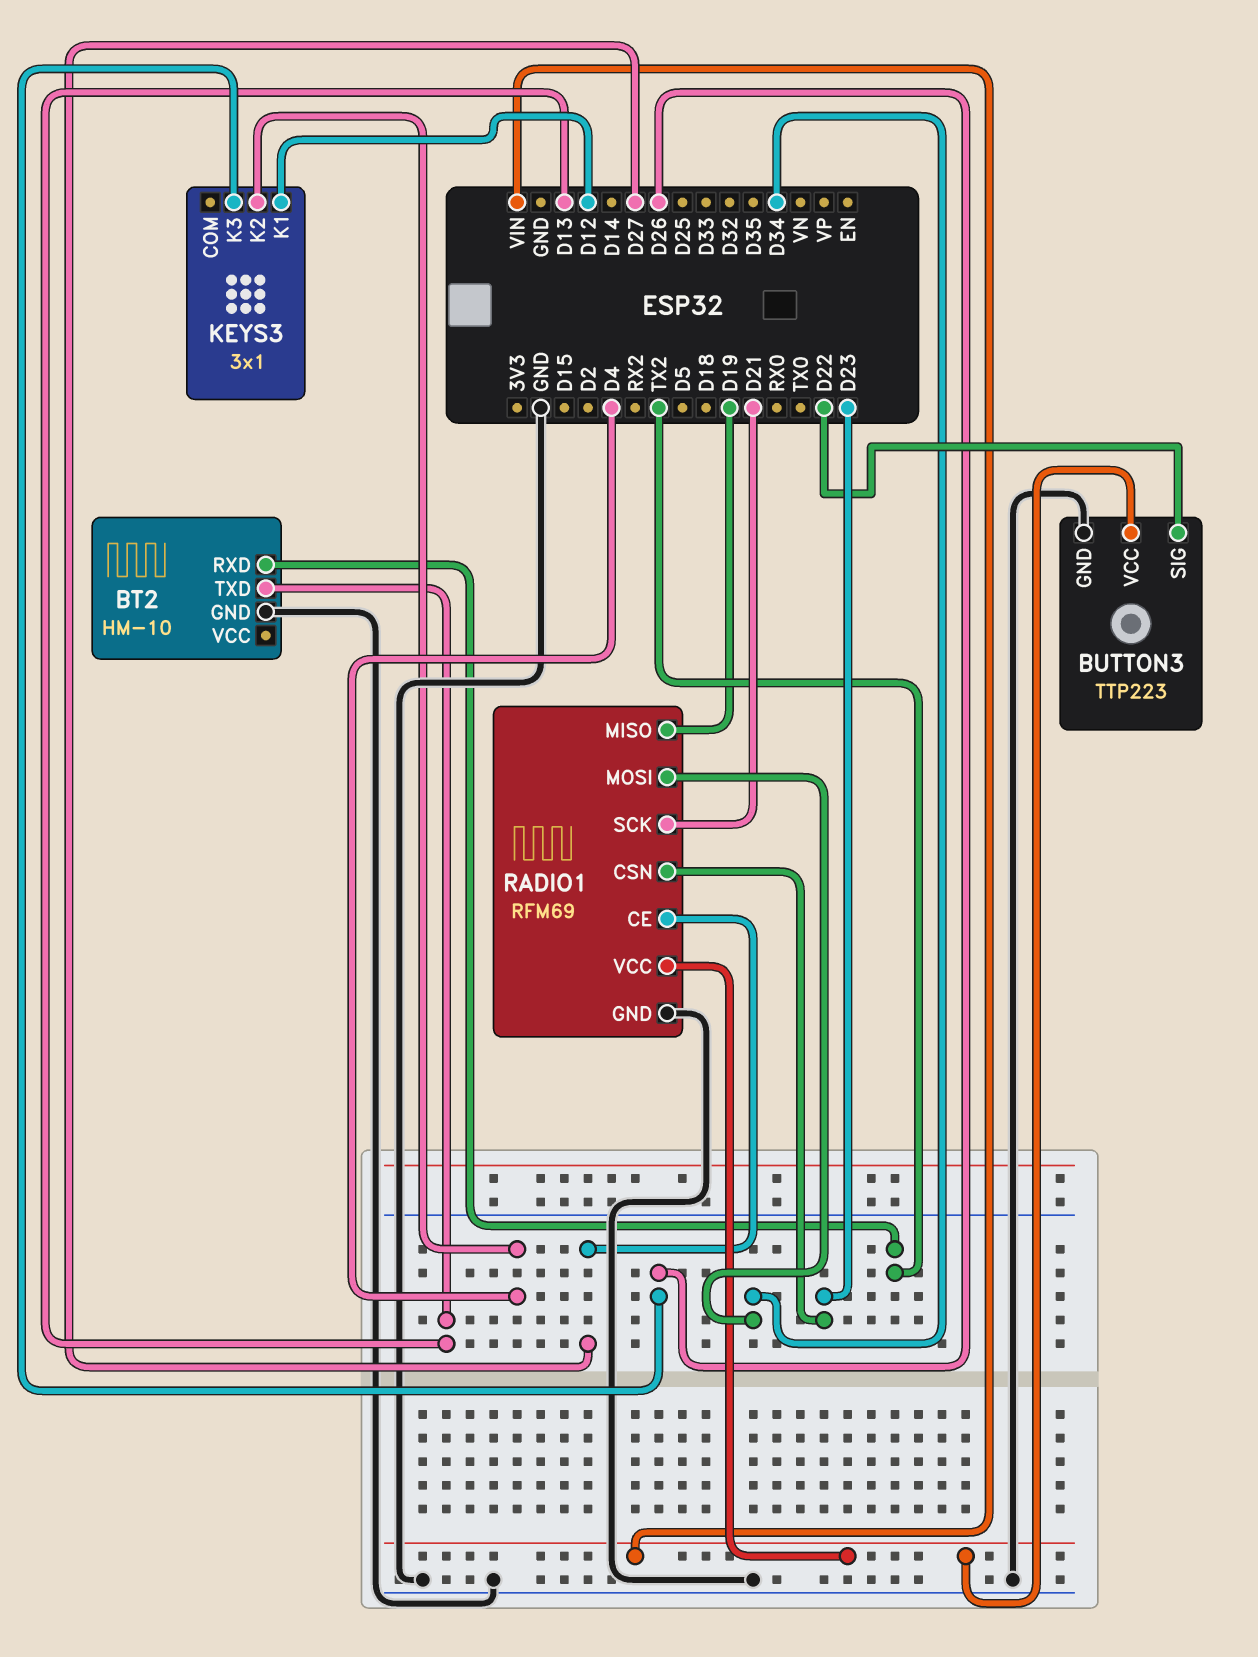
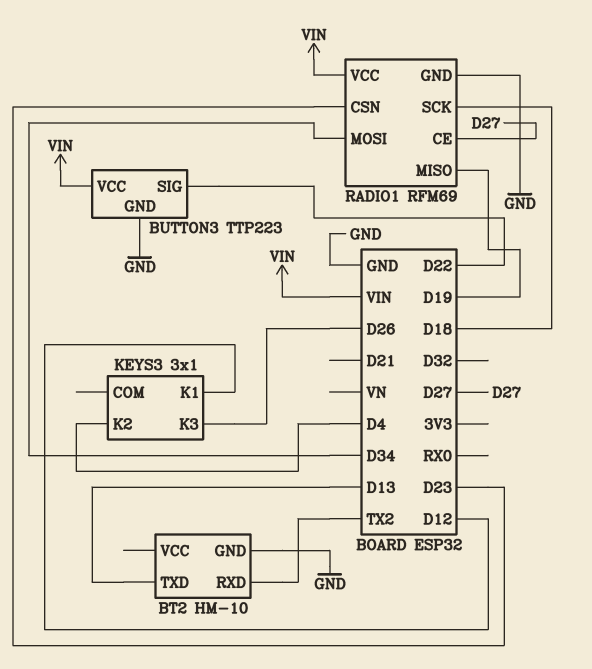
RADIO1 pin SCK: D21 -> D18

